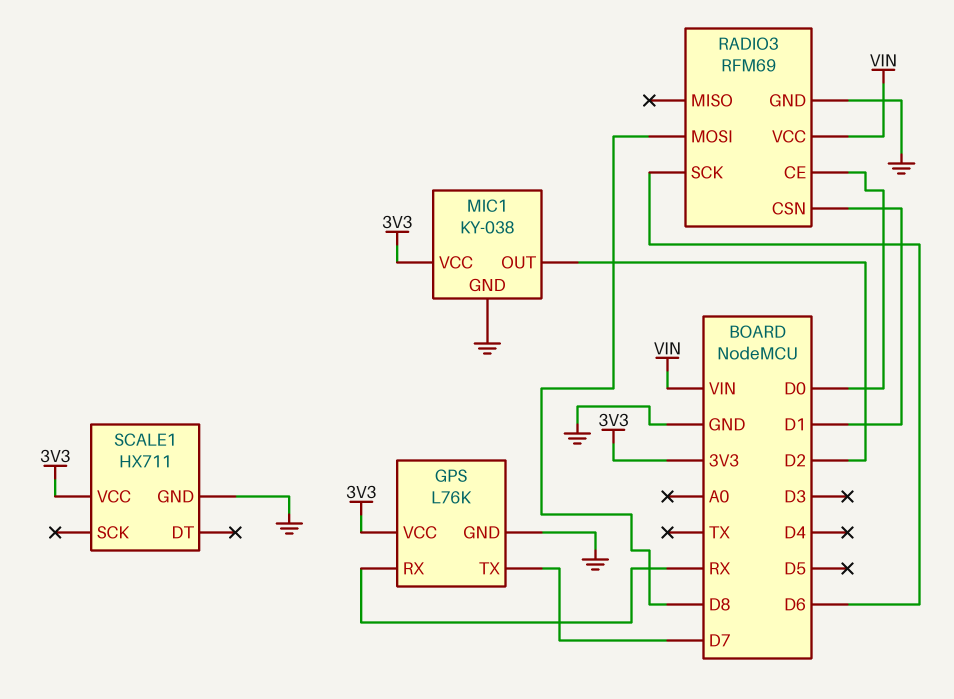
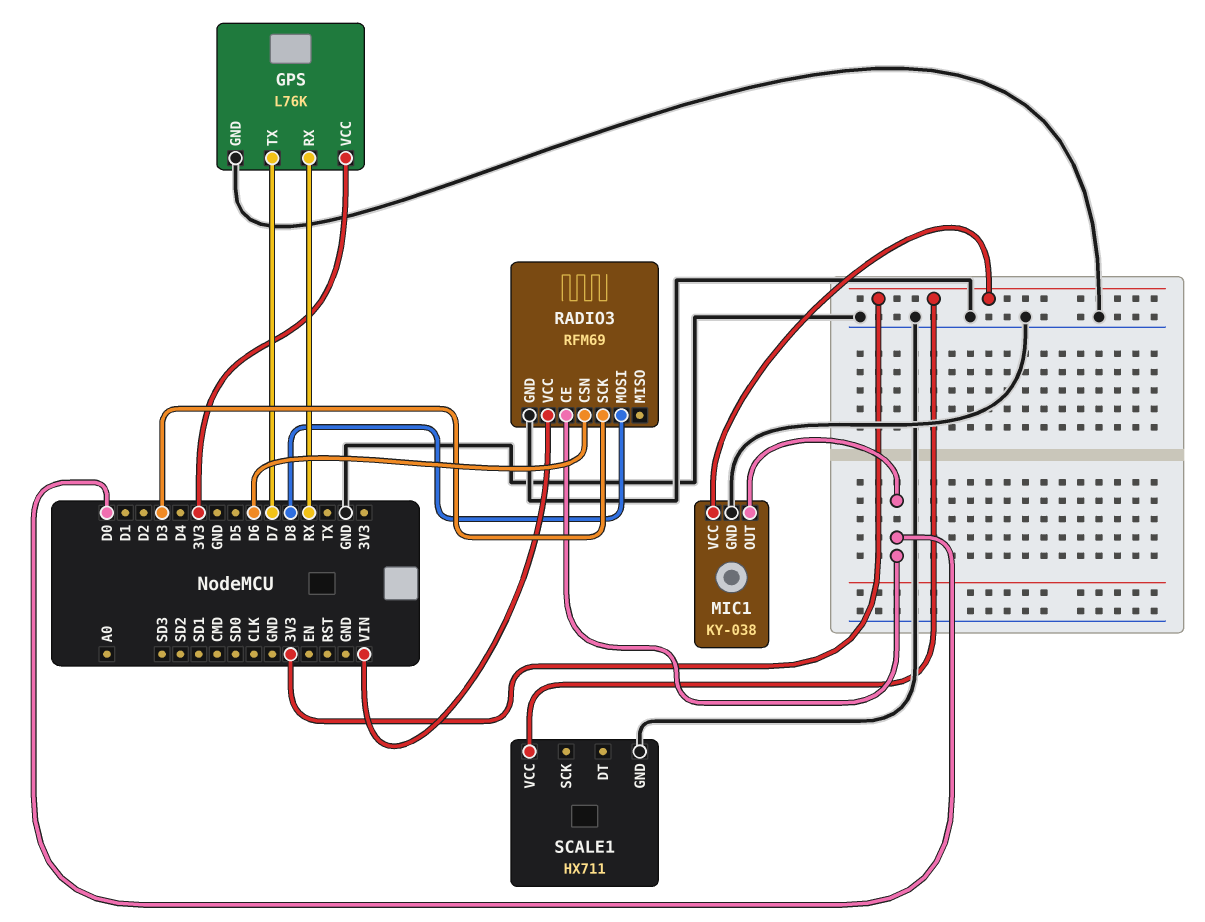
MIC1 pin OUT: D2 -> D0
RADIO3 pin CSN: D1 -> D6
RADIO3 pin SCK: D6 -> D3

